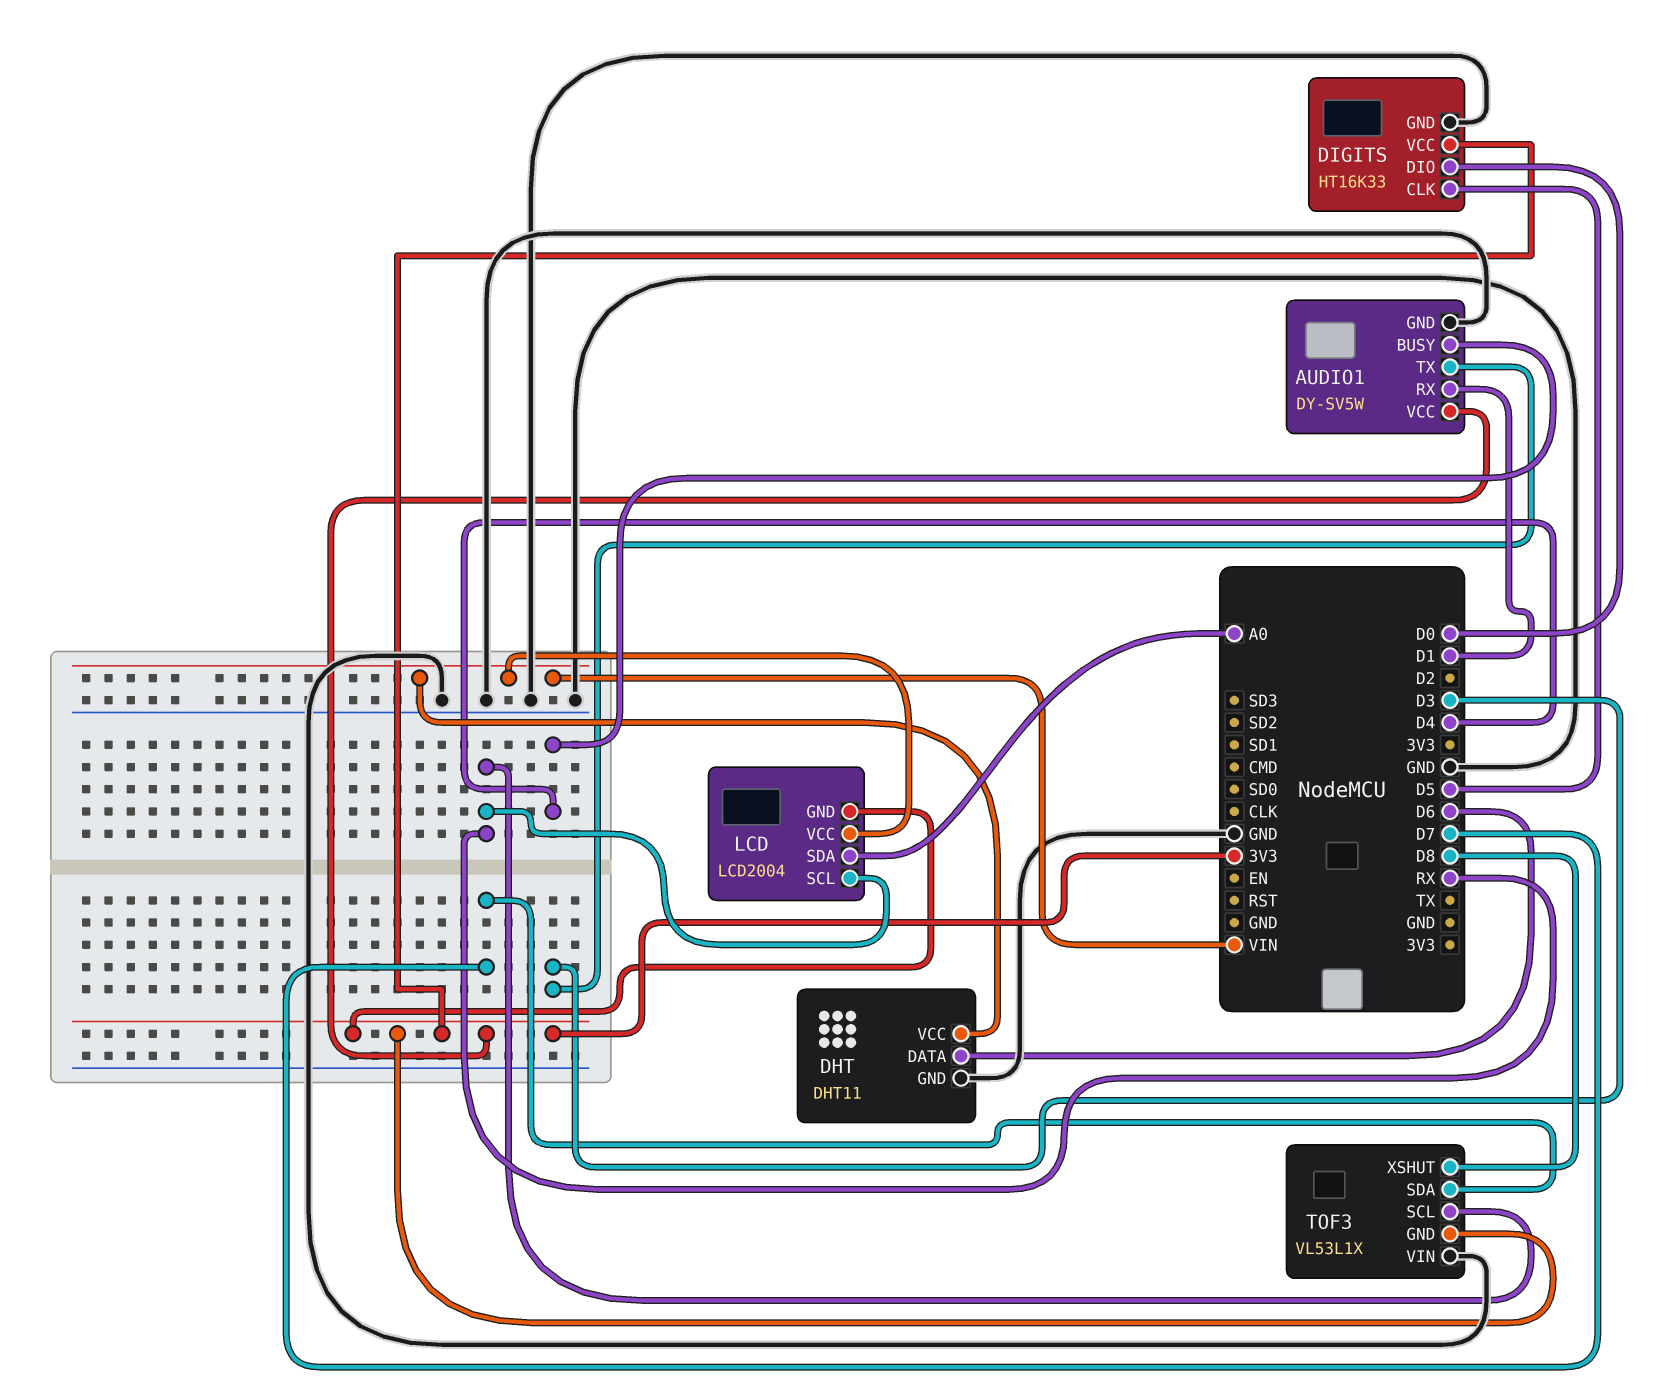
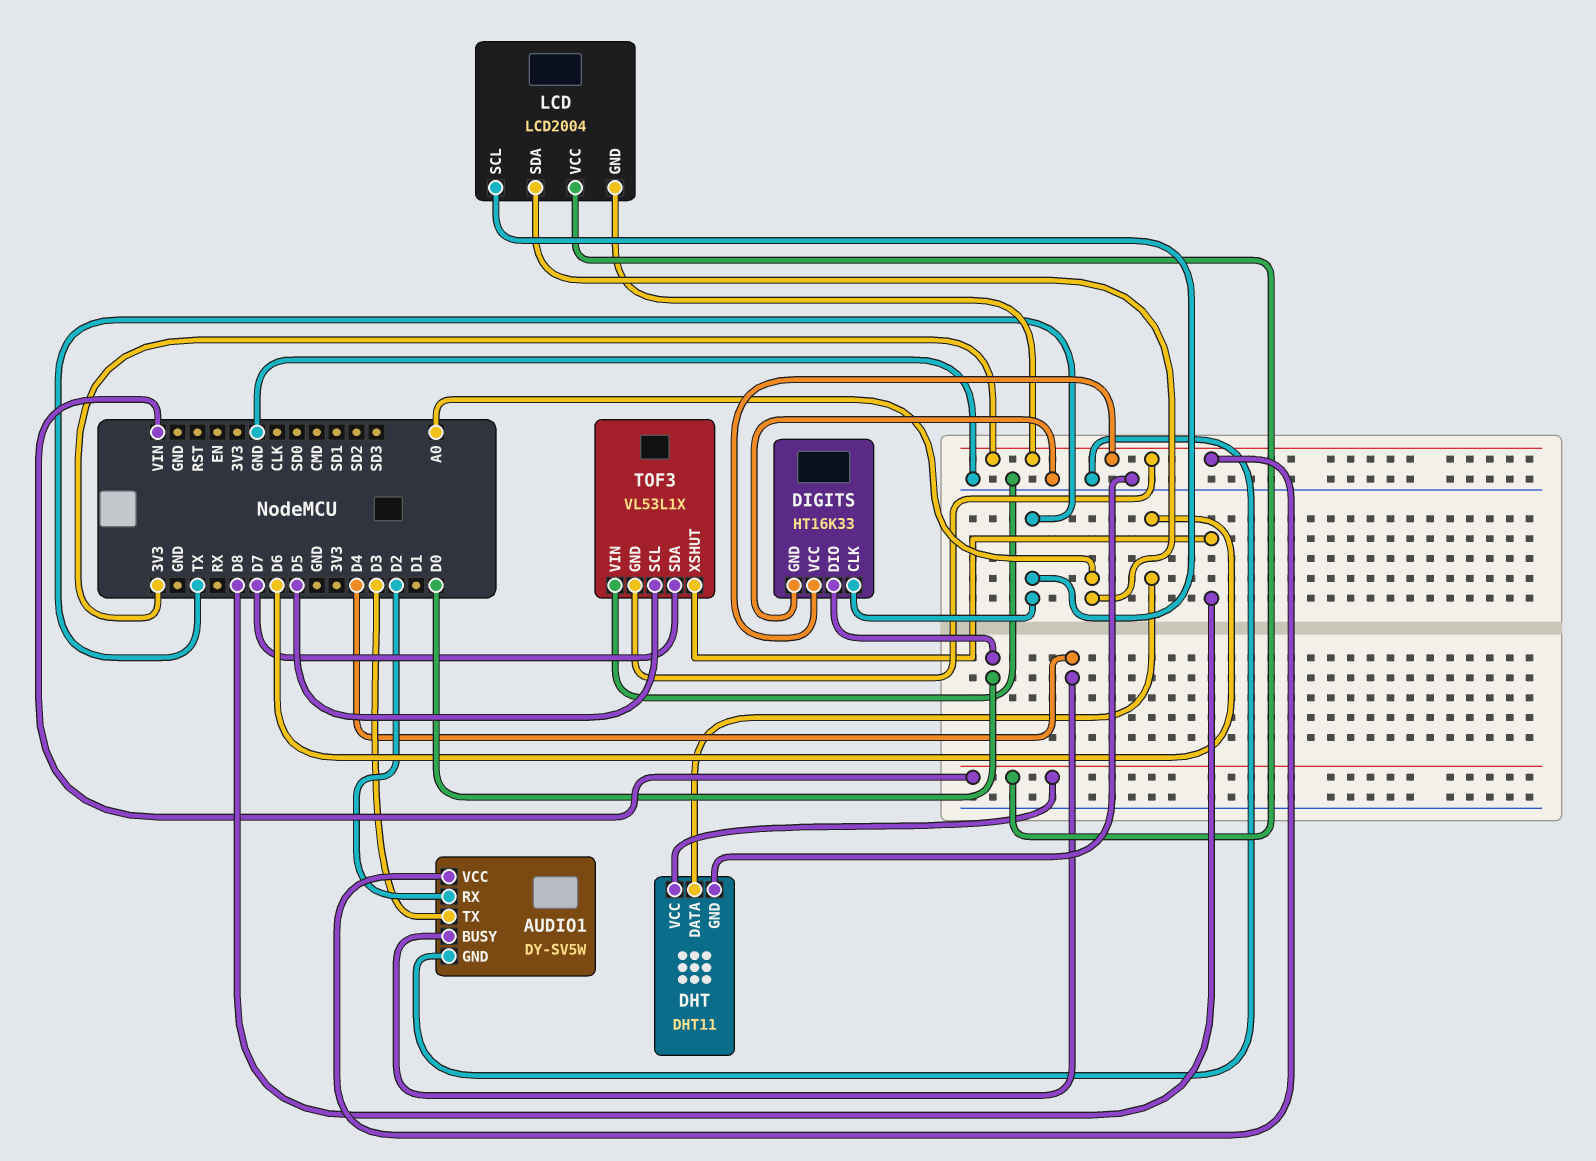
AUDIO1 pin RX: D1 -> D2
DIGITS pin CLK: D5 -> TX
LCD pin SCL: RX -> TX
TOF3 pin SCL: RX -> D5

